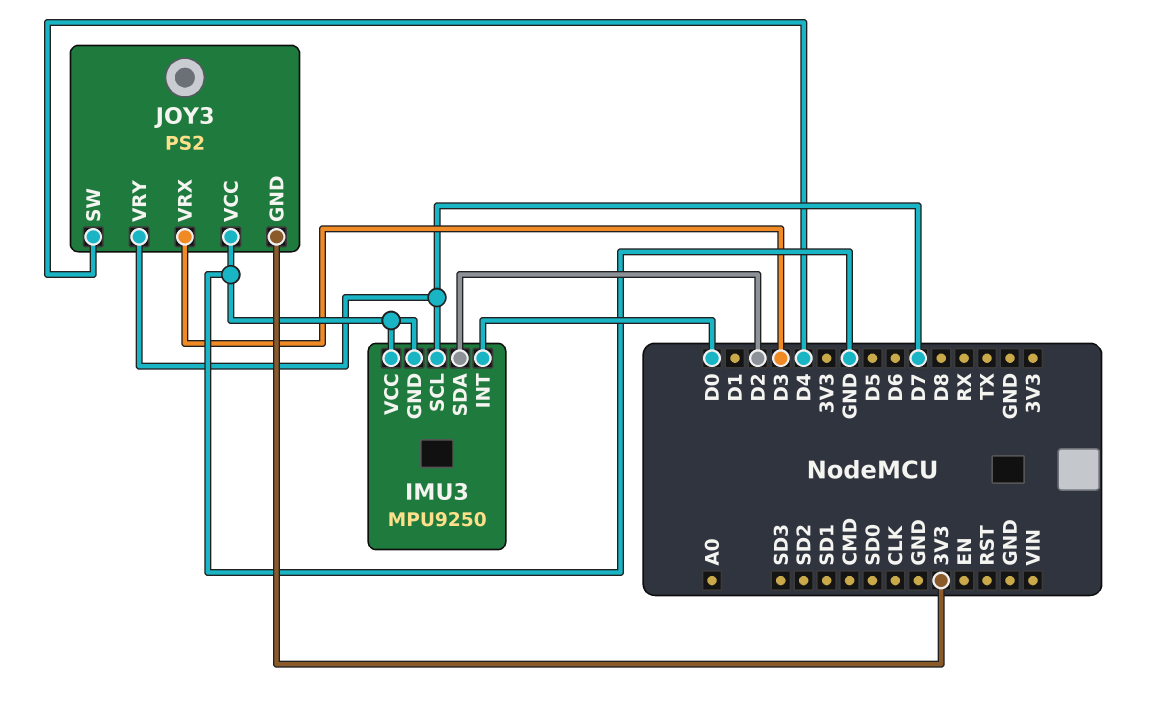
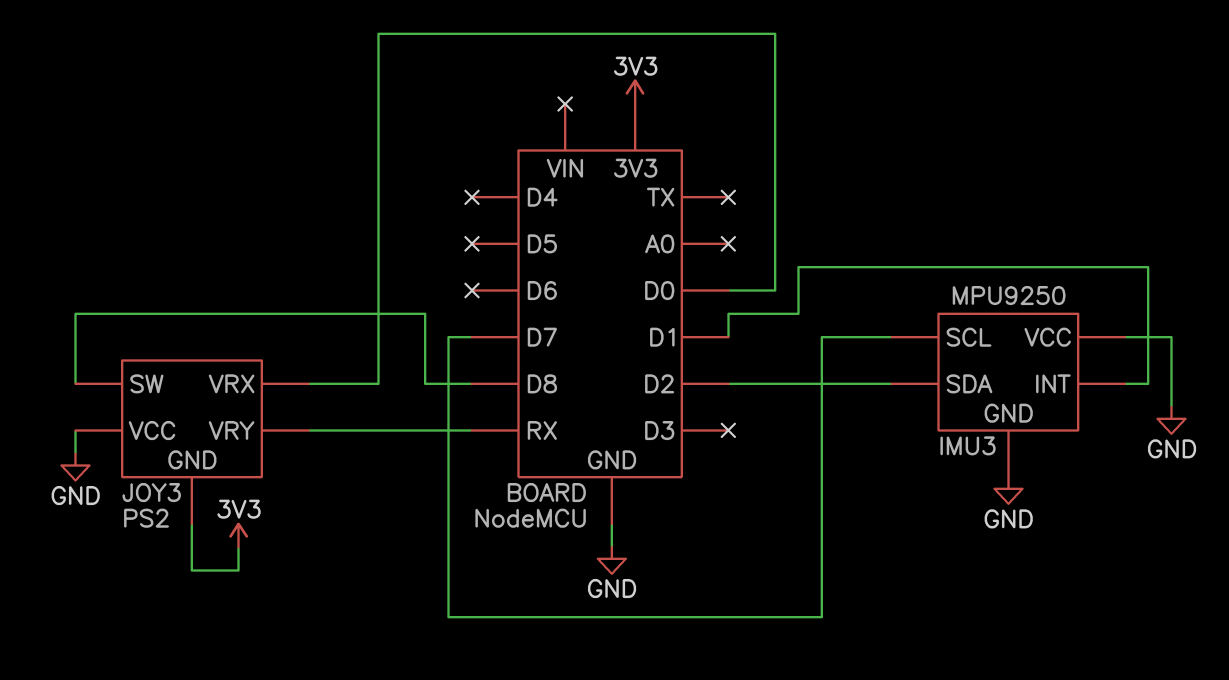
IMU3 pin INT: D0 -> D1
JOY3 pin SW: D4 -> D8
JOY3 pin VRX: D3 -> D0
JOY3 pin VRY: D7 -> RX

